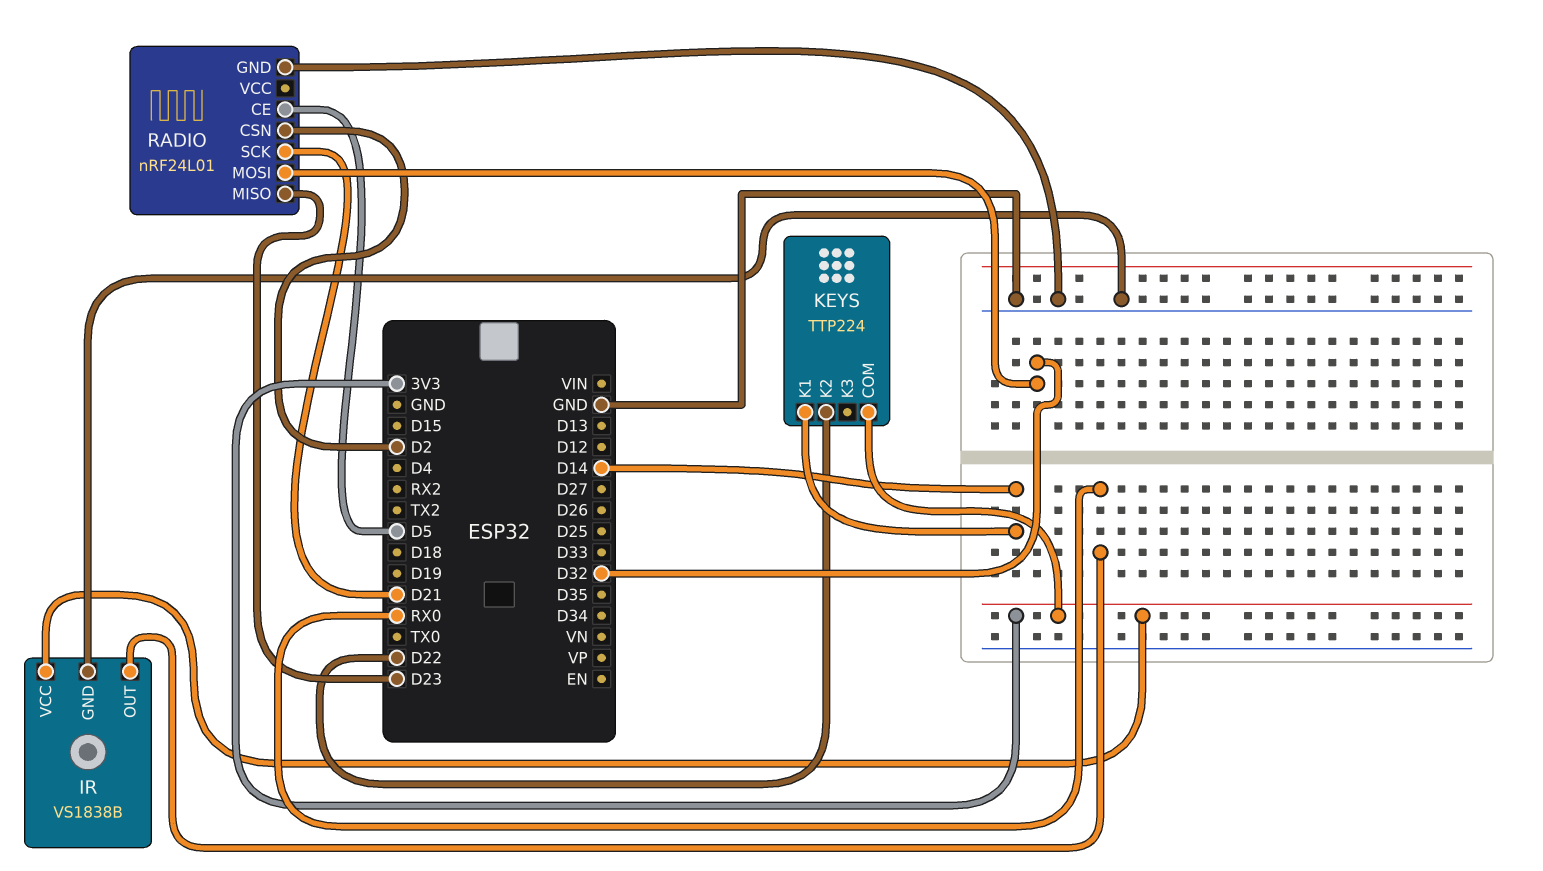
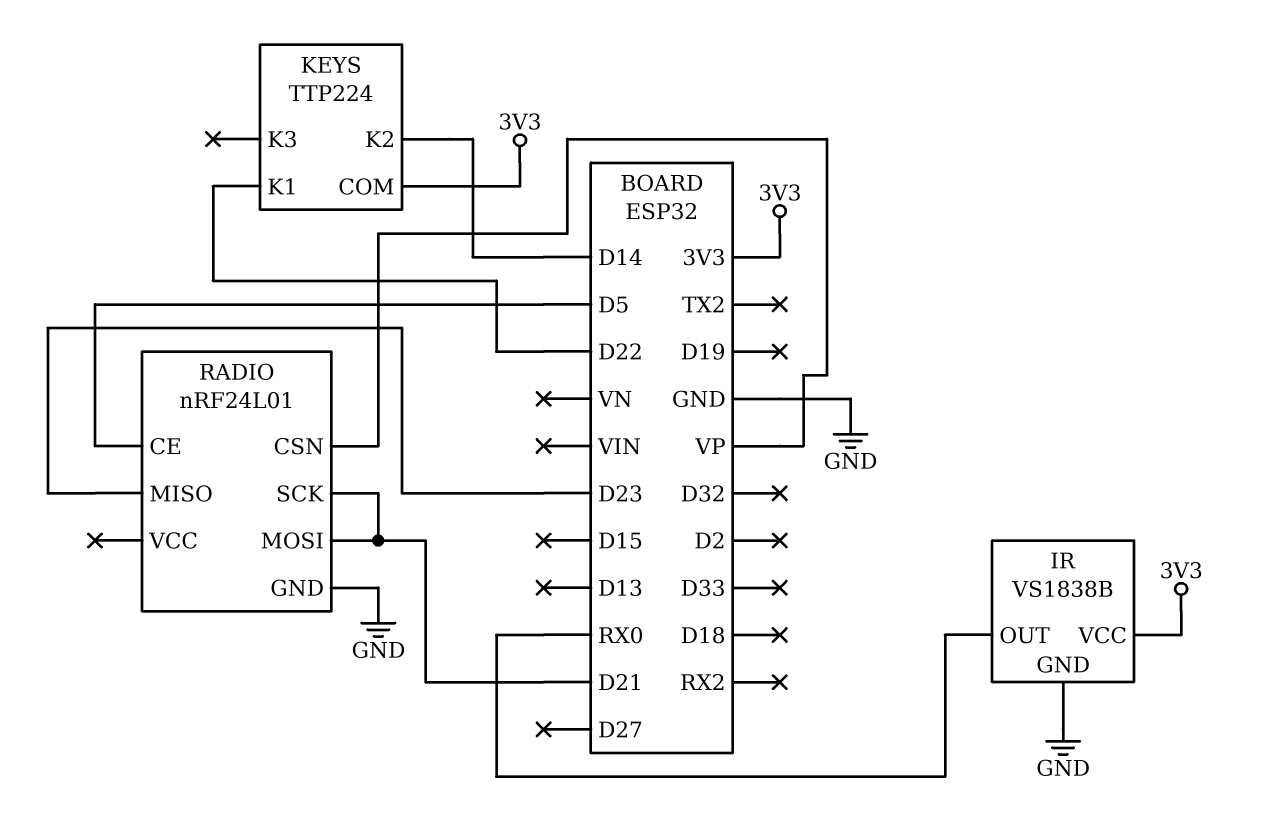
KEYS pin K1: D14 -> D22
KEYS pin K2: D22 -> D14
RADIO pin CSN: D2 -> VP
RADIO pin MOSI: D32 -> D21

